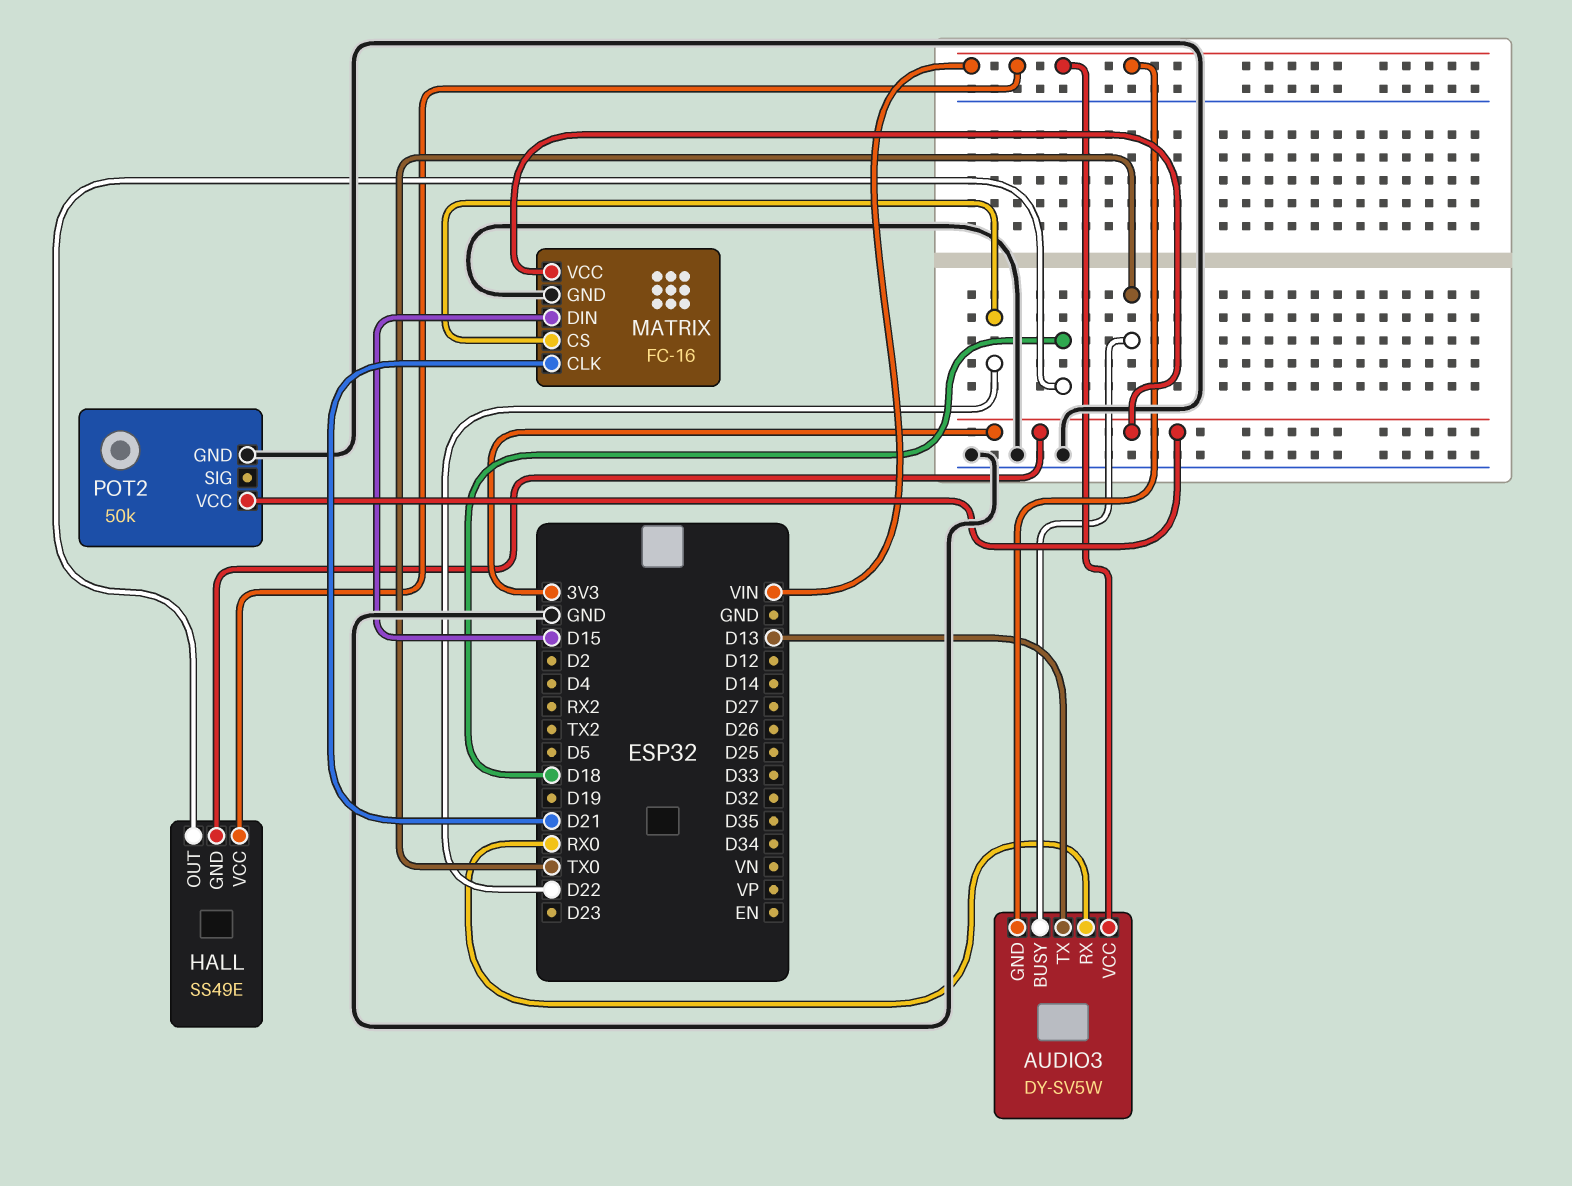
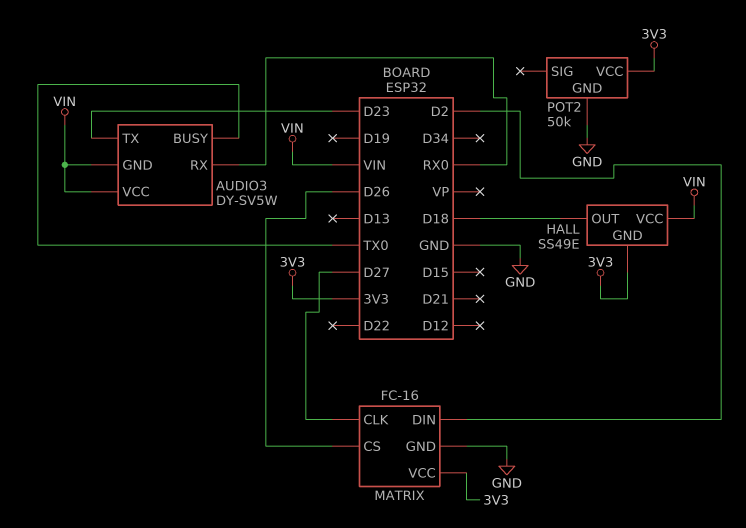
AUDIO3 pin TX: D13 -> D23
MATRIX pin CLK: D21 -> D27
MATRIX pin CS: D22 -> D26
MATRIX pin DIN: D15 -> D2

